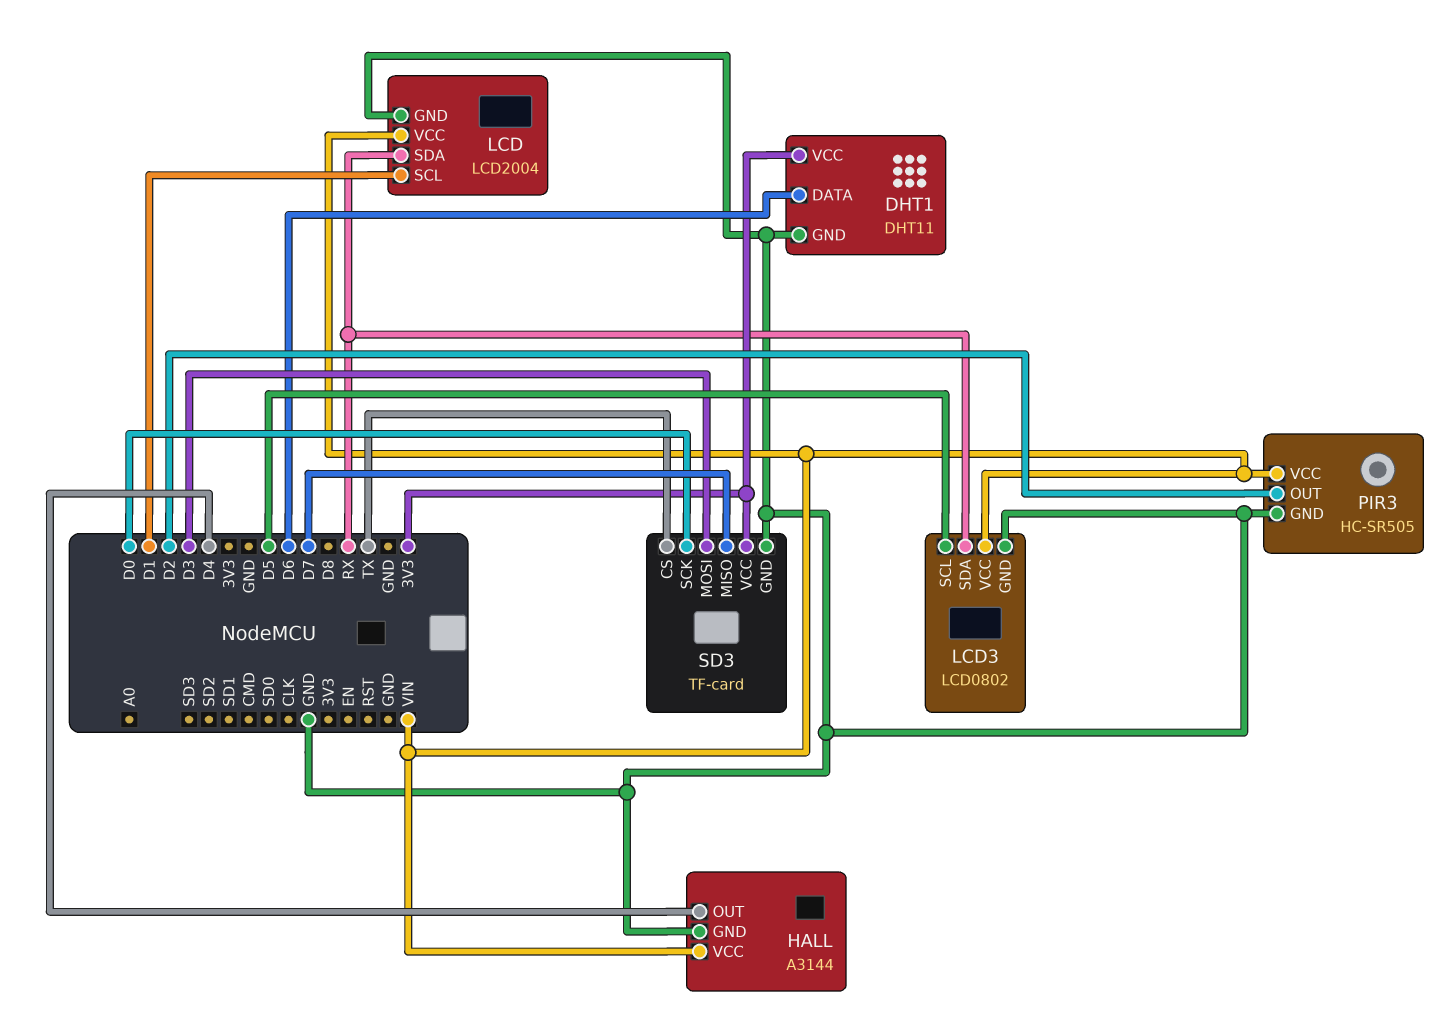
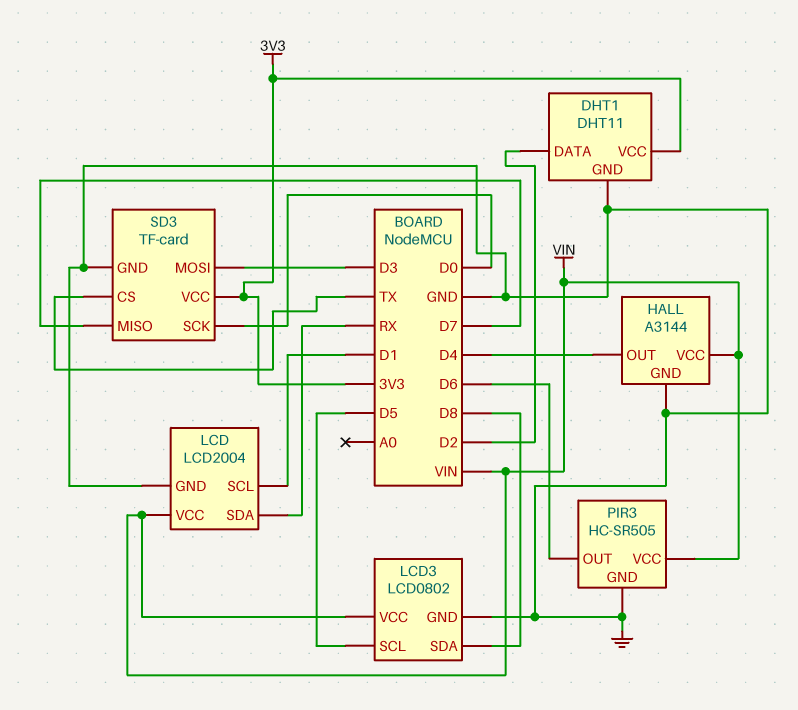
DHT1 pin DATA: D6 -> D2
LCD3 pin SDA: RX -> D8
PIR3 pin OUT: D2 -> D6

